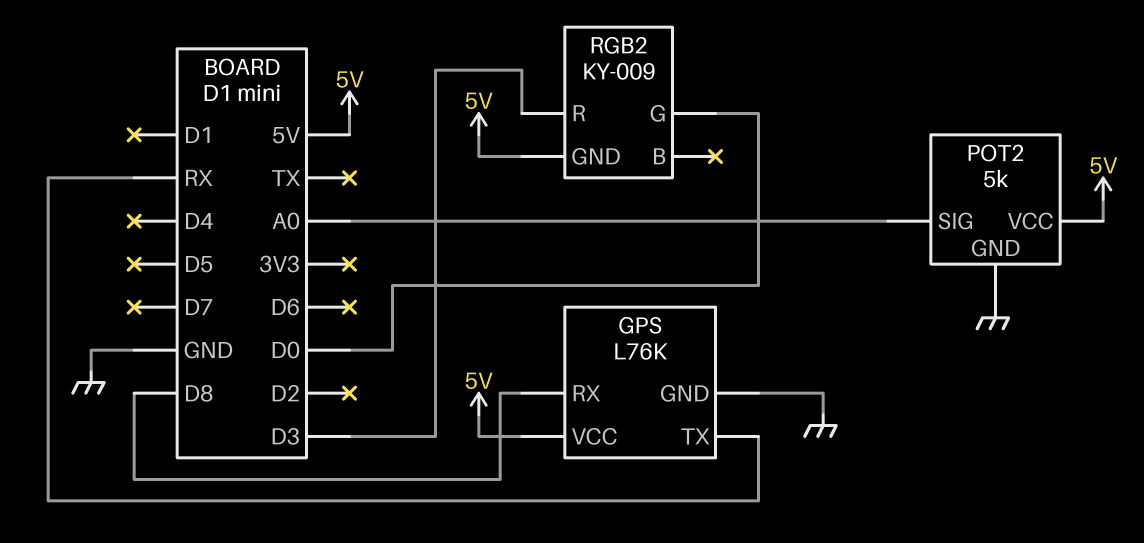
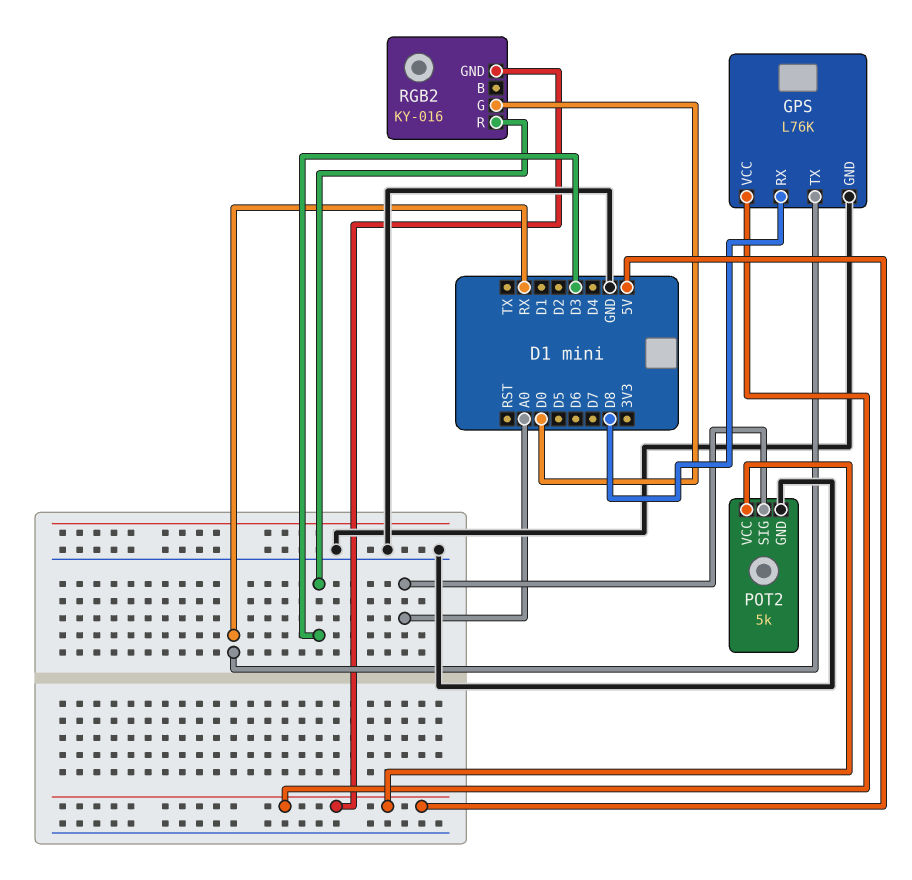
RGB2: KY-009 -> KY-016

